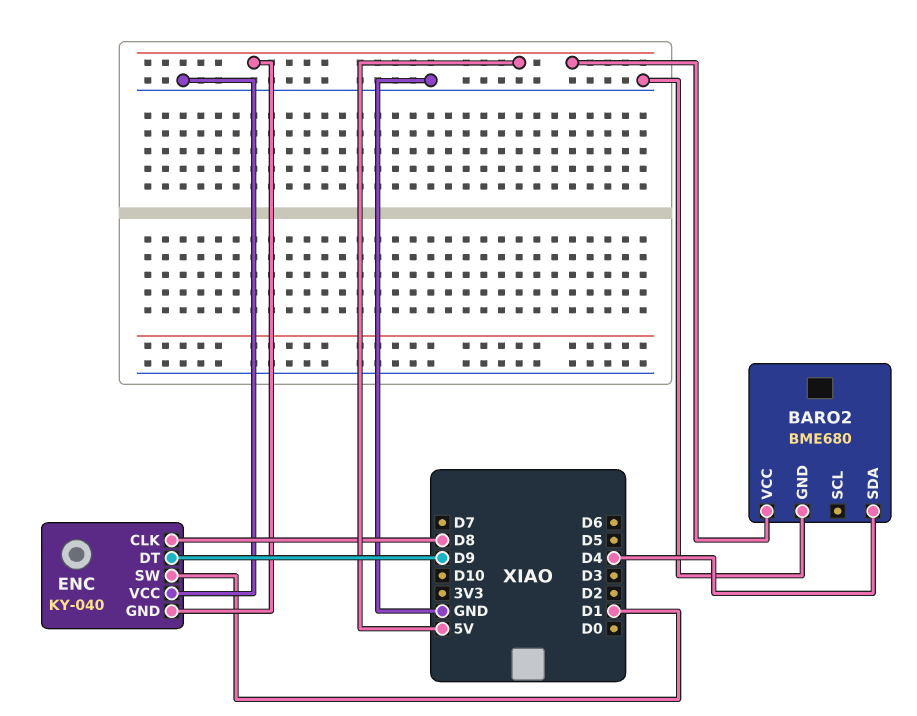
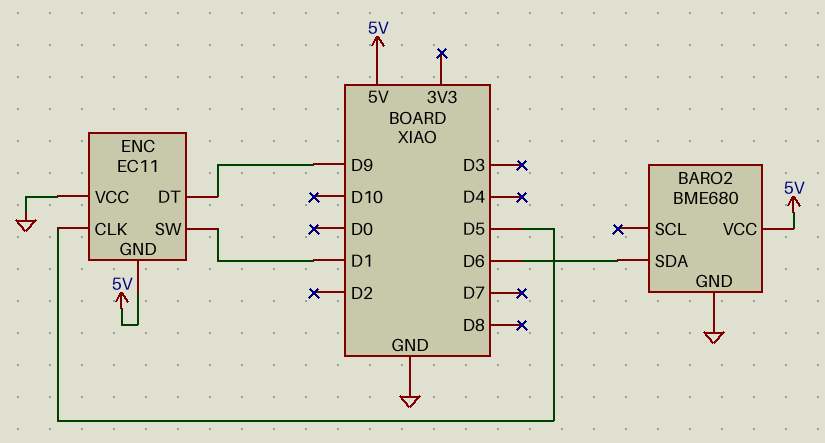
BARO2 pin SDA: D4 -> D6
ENC: KY-040 -> EC11
ENC pin CLK: D8 -> D5

